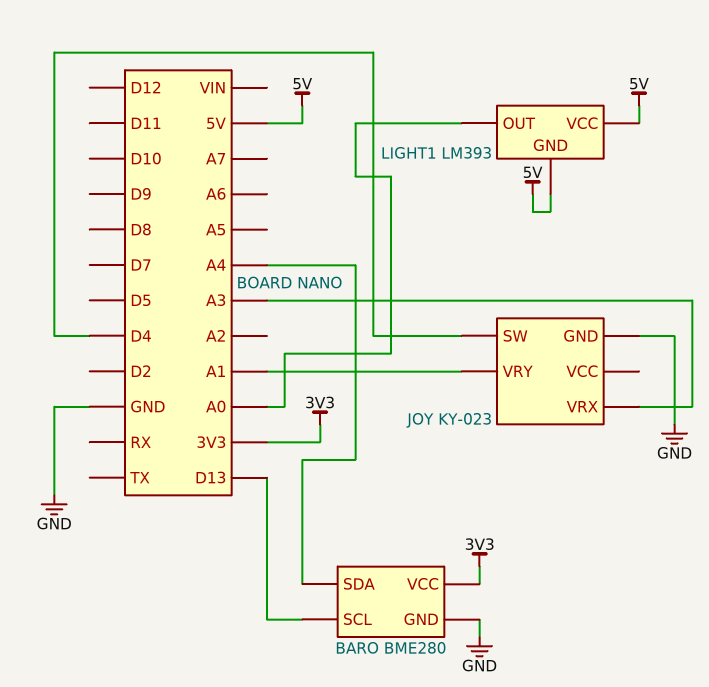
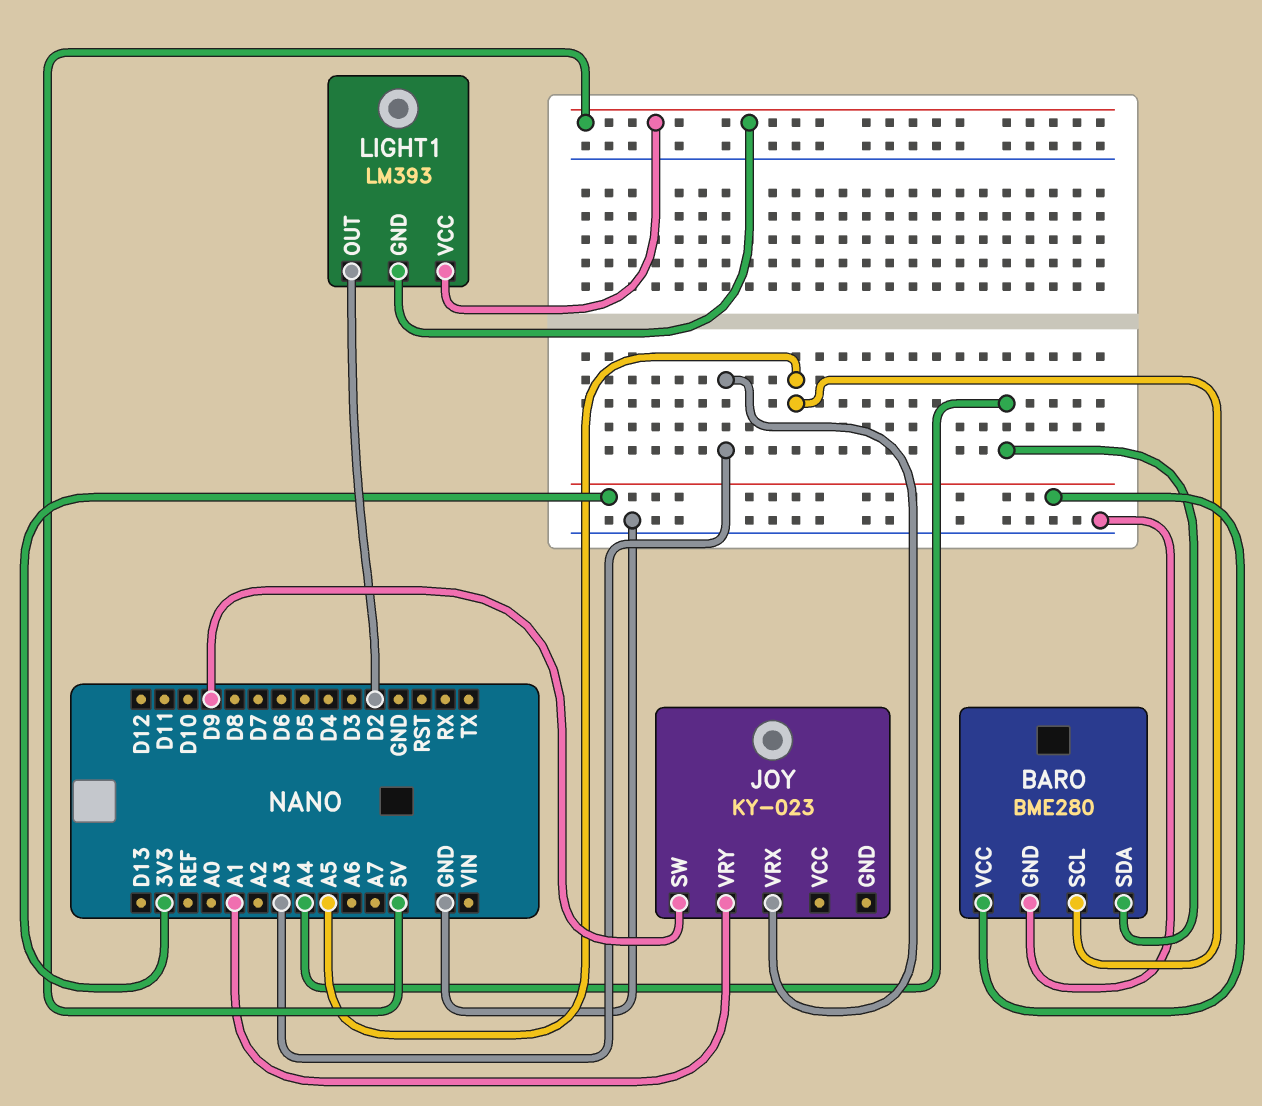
BARO pin SCL: D13 -> A5
JOY pin GND: GND -> none
JOY pin SW: D4 -> D9
LIGHT1 pin OUT: A0 -> D2

